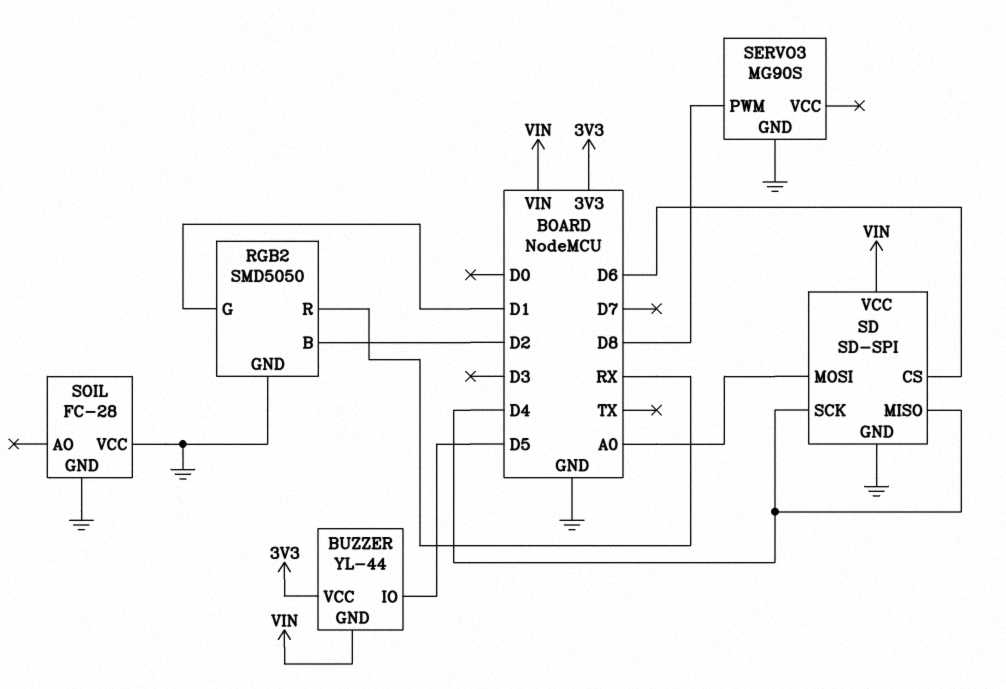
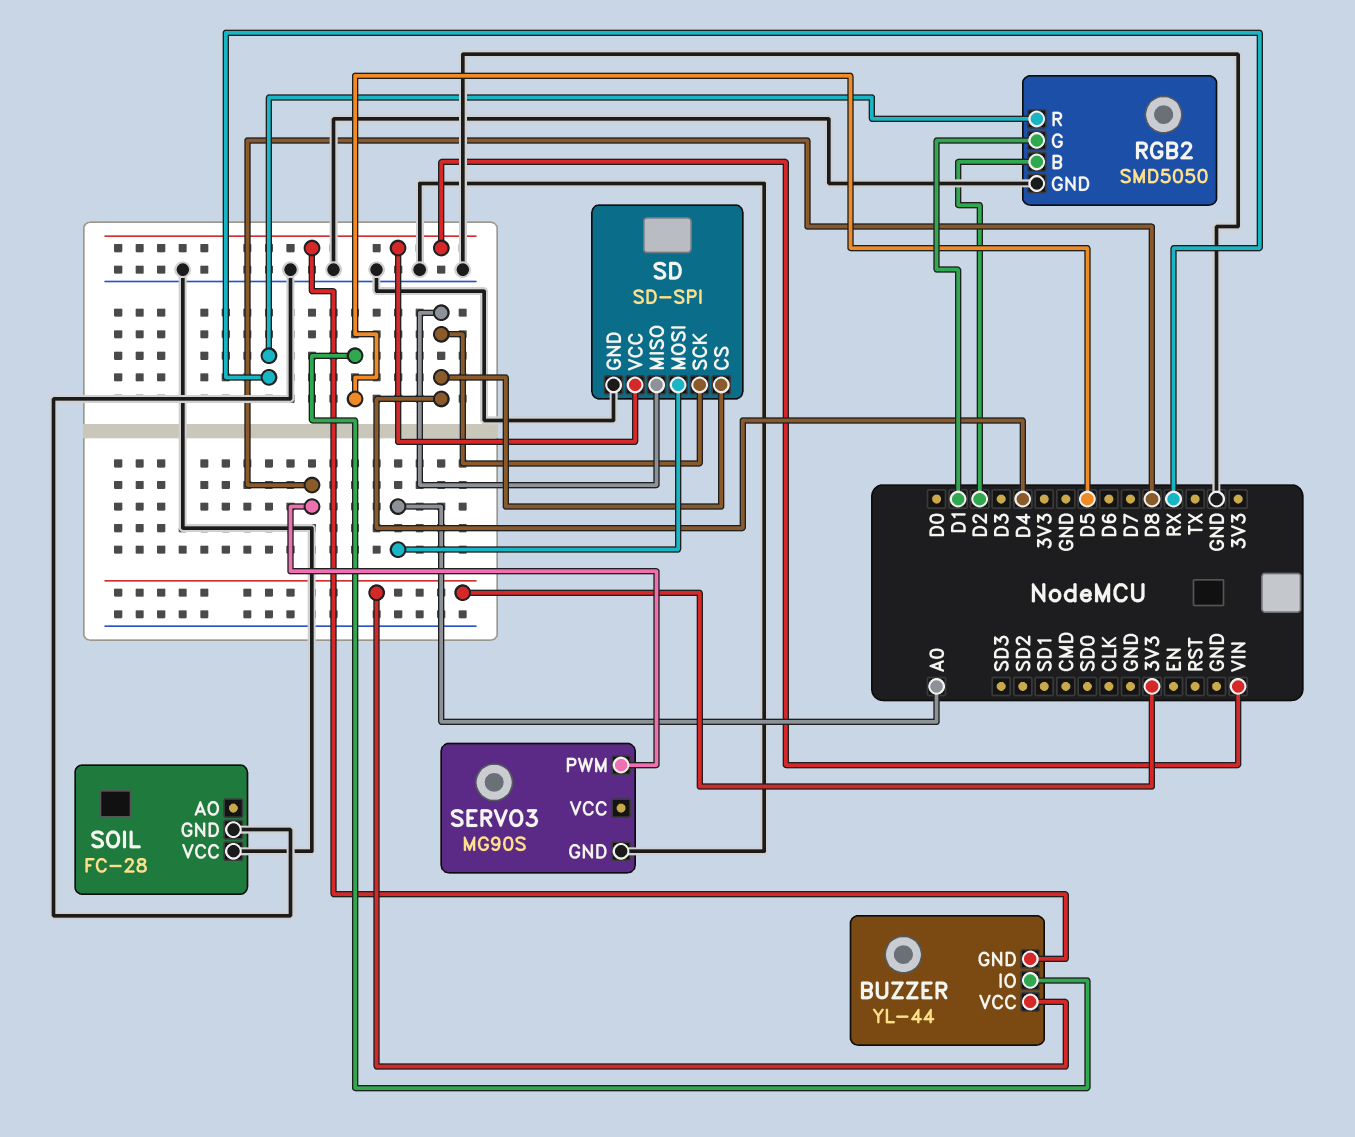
SD pin CS: D6 -> D4

